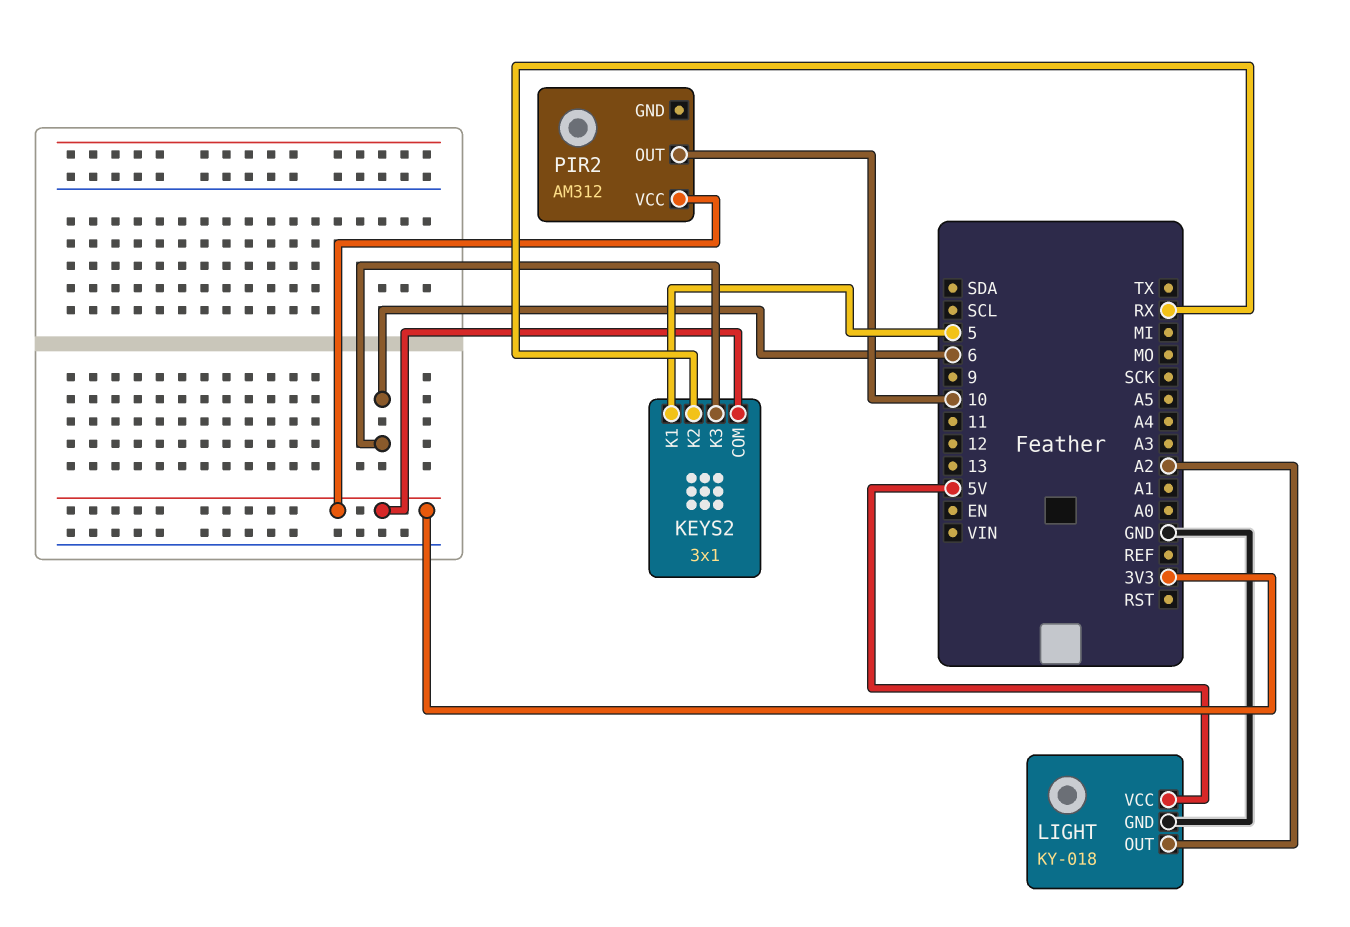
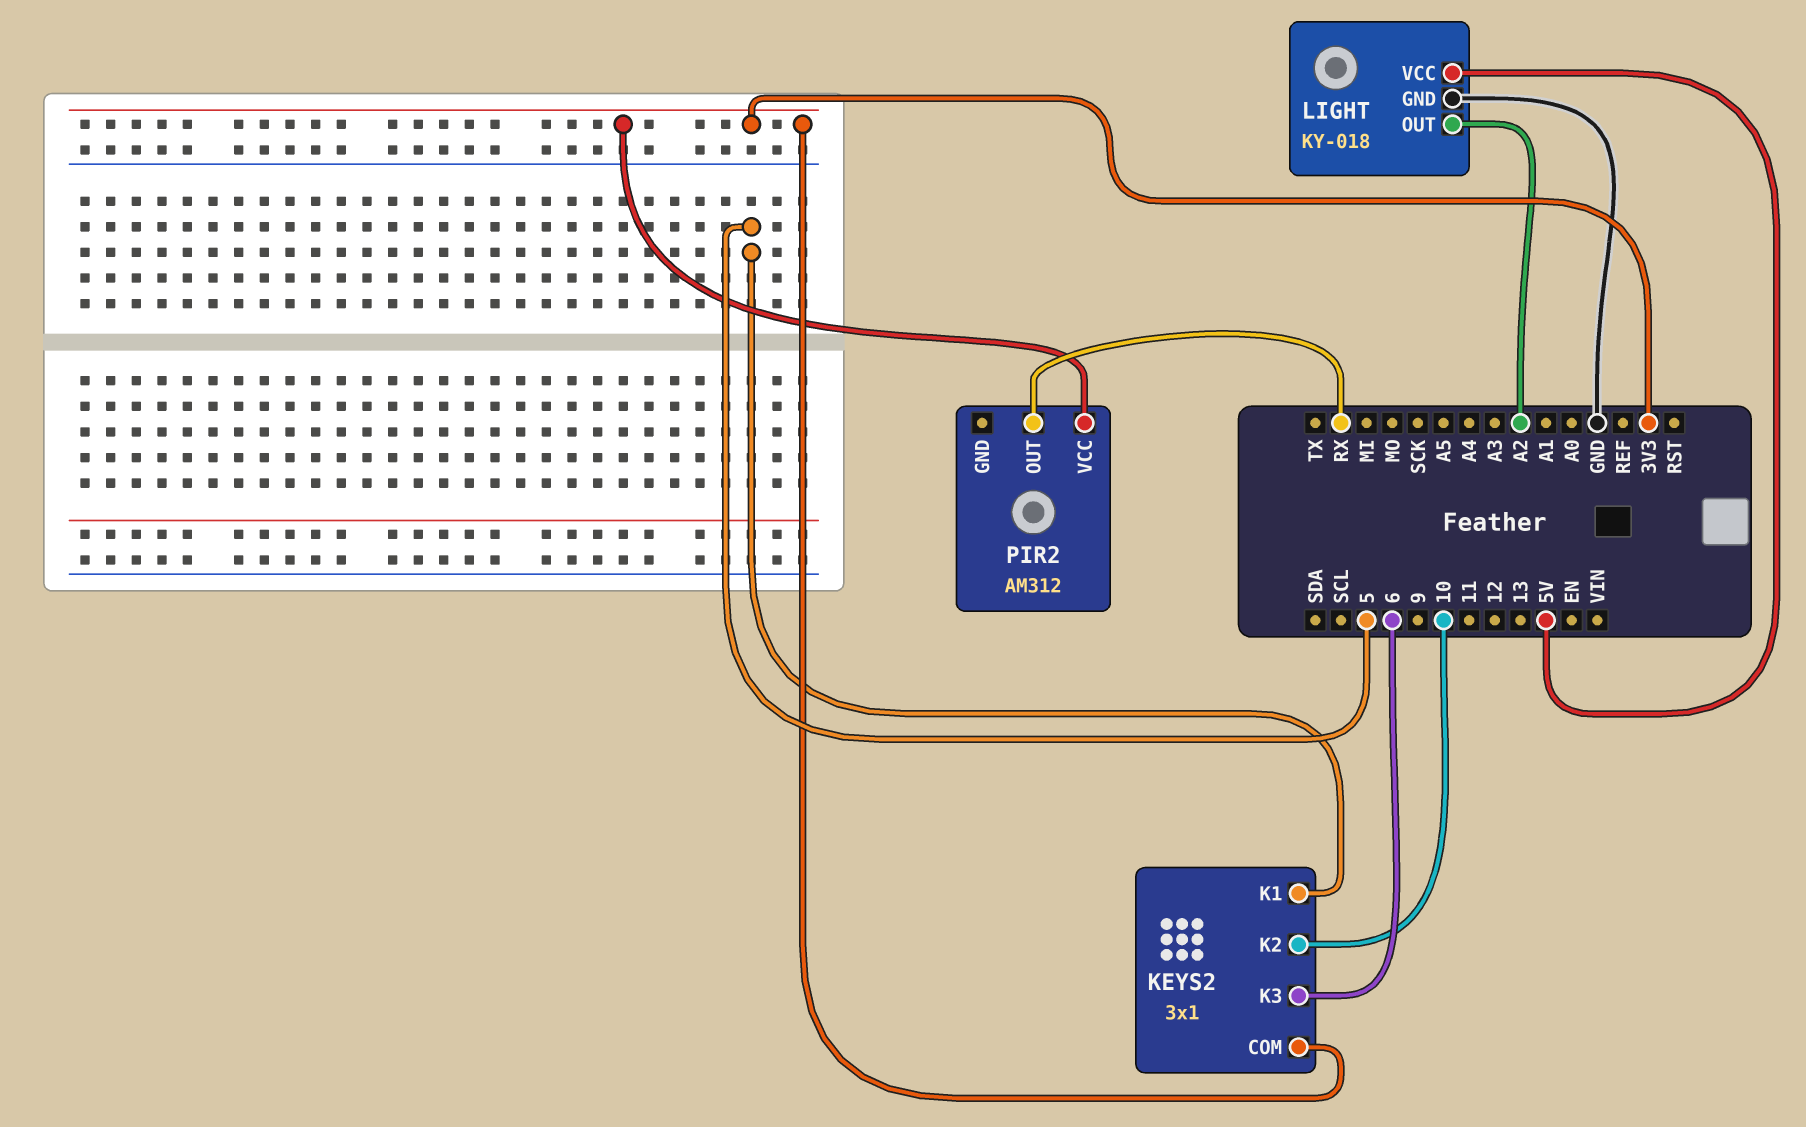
KEYS2 pin K2: RX -> 10
PIR2 pin OUT: 10 -> RX

